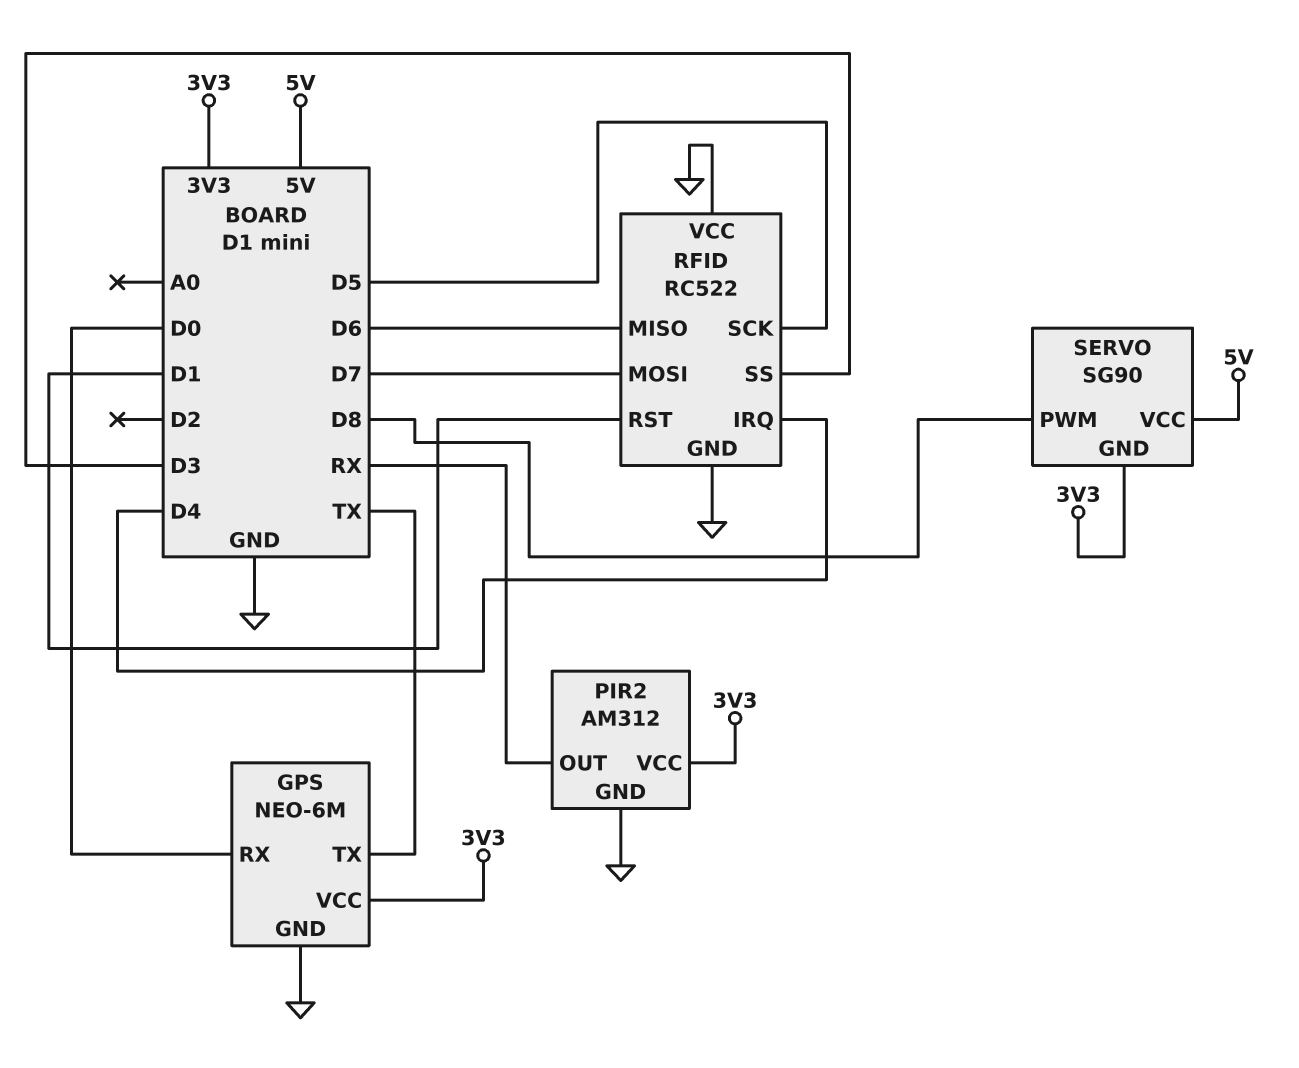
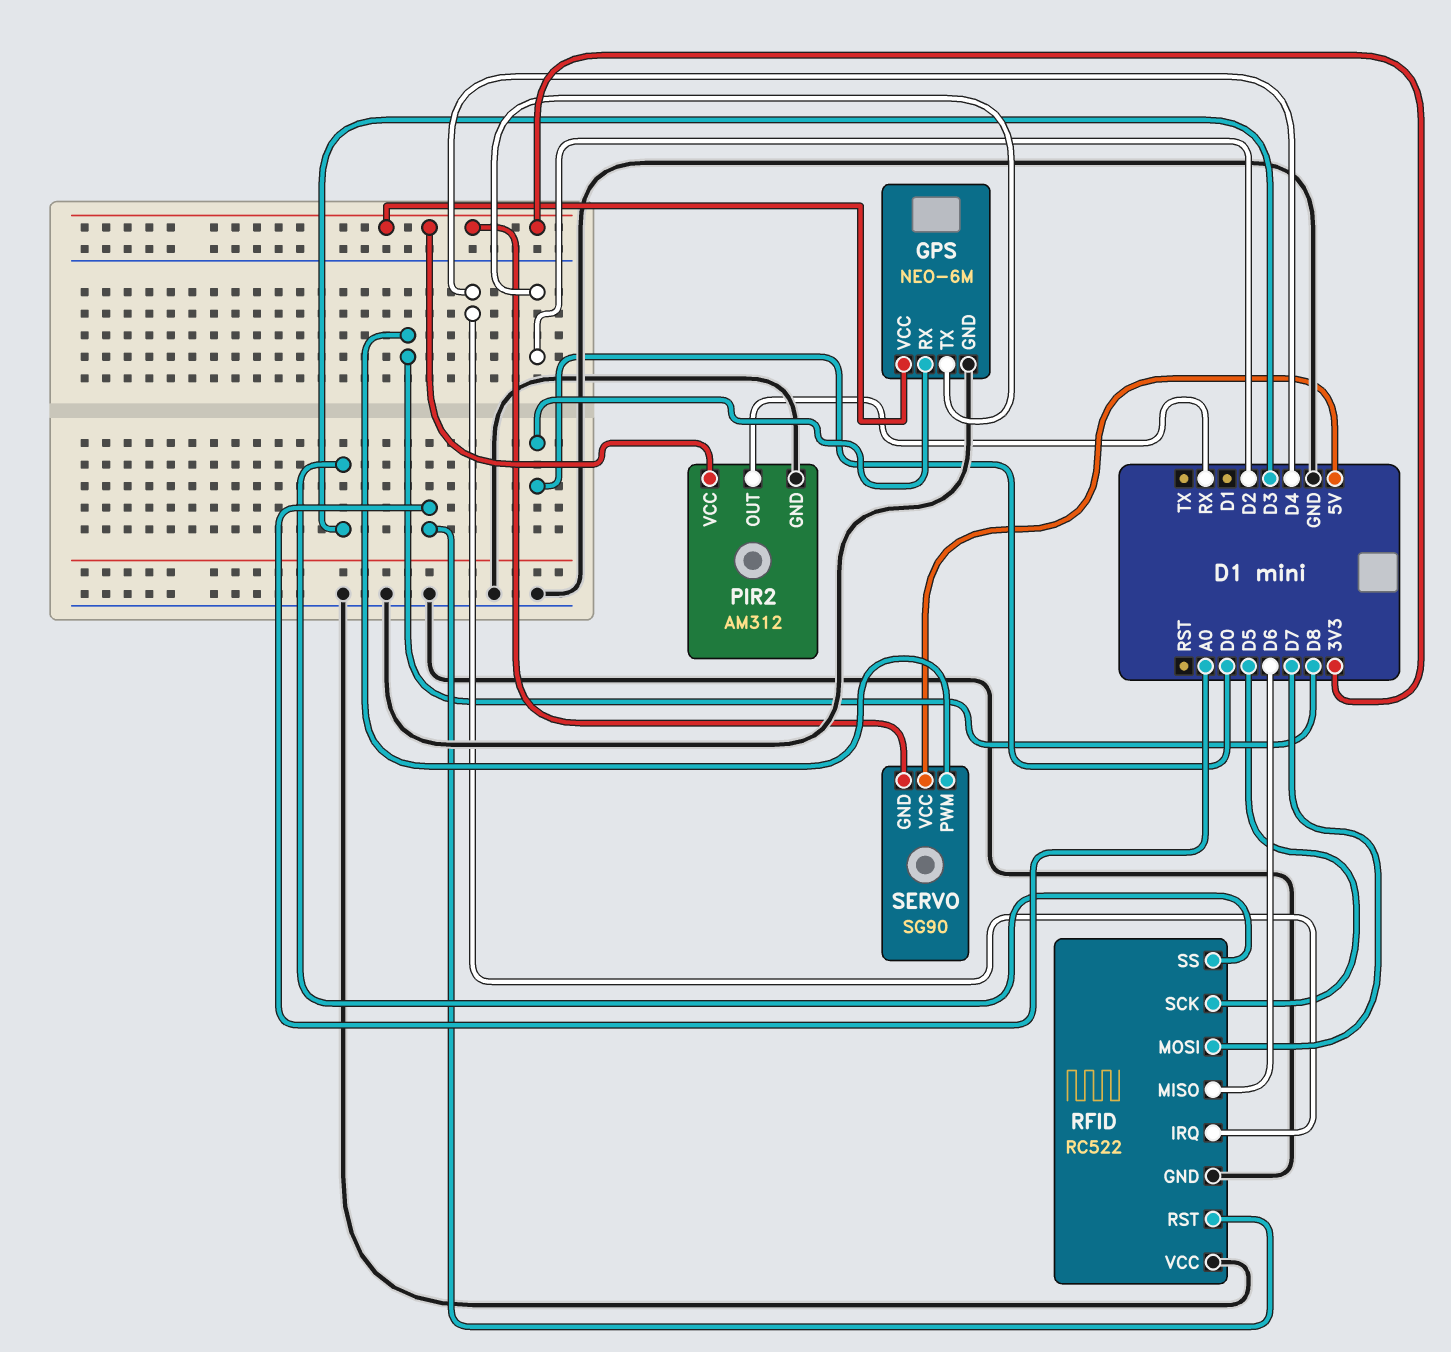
GPS pin TX: TX -> D2
RFID pin RST: D1 -> A0

